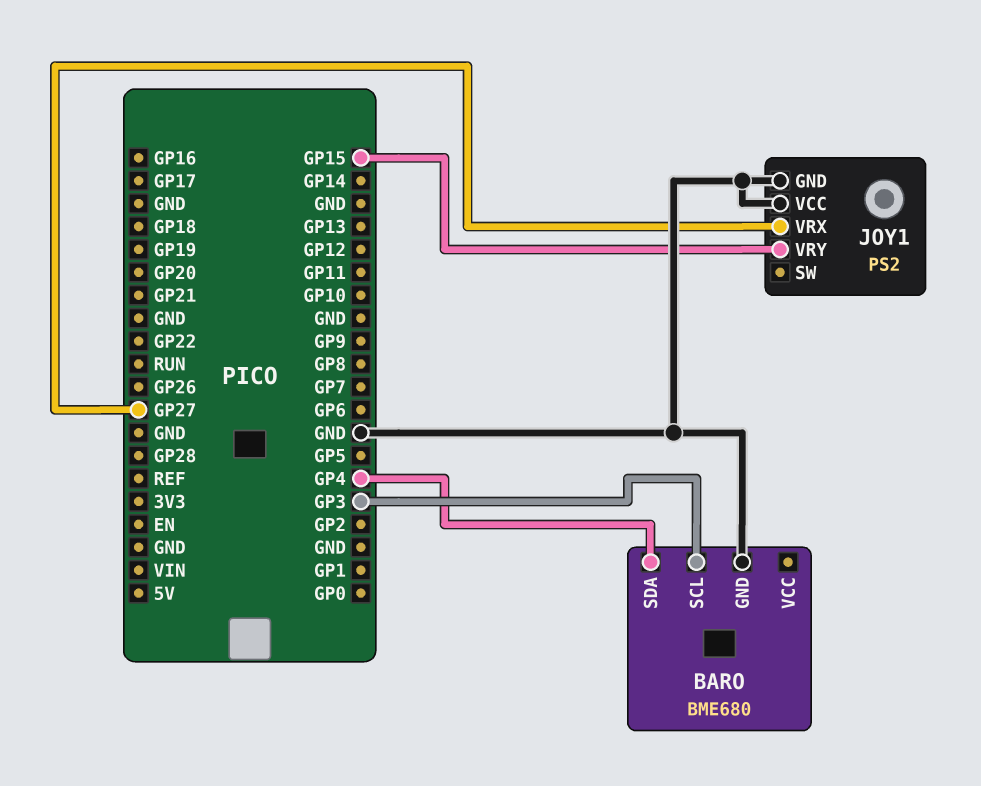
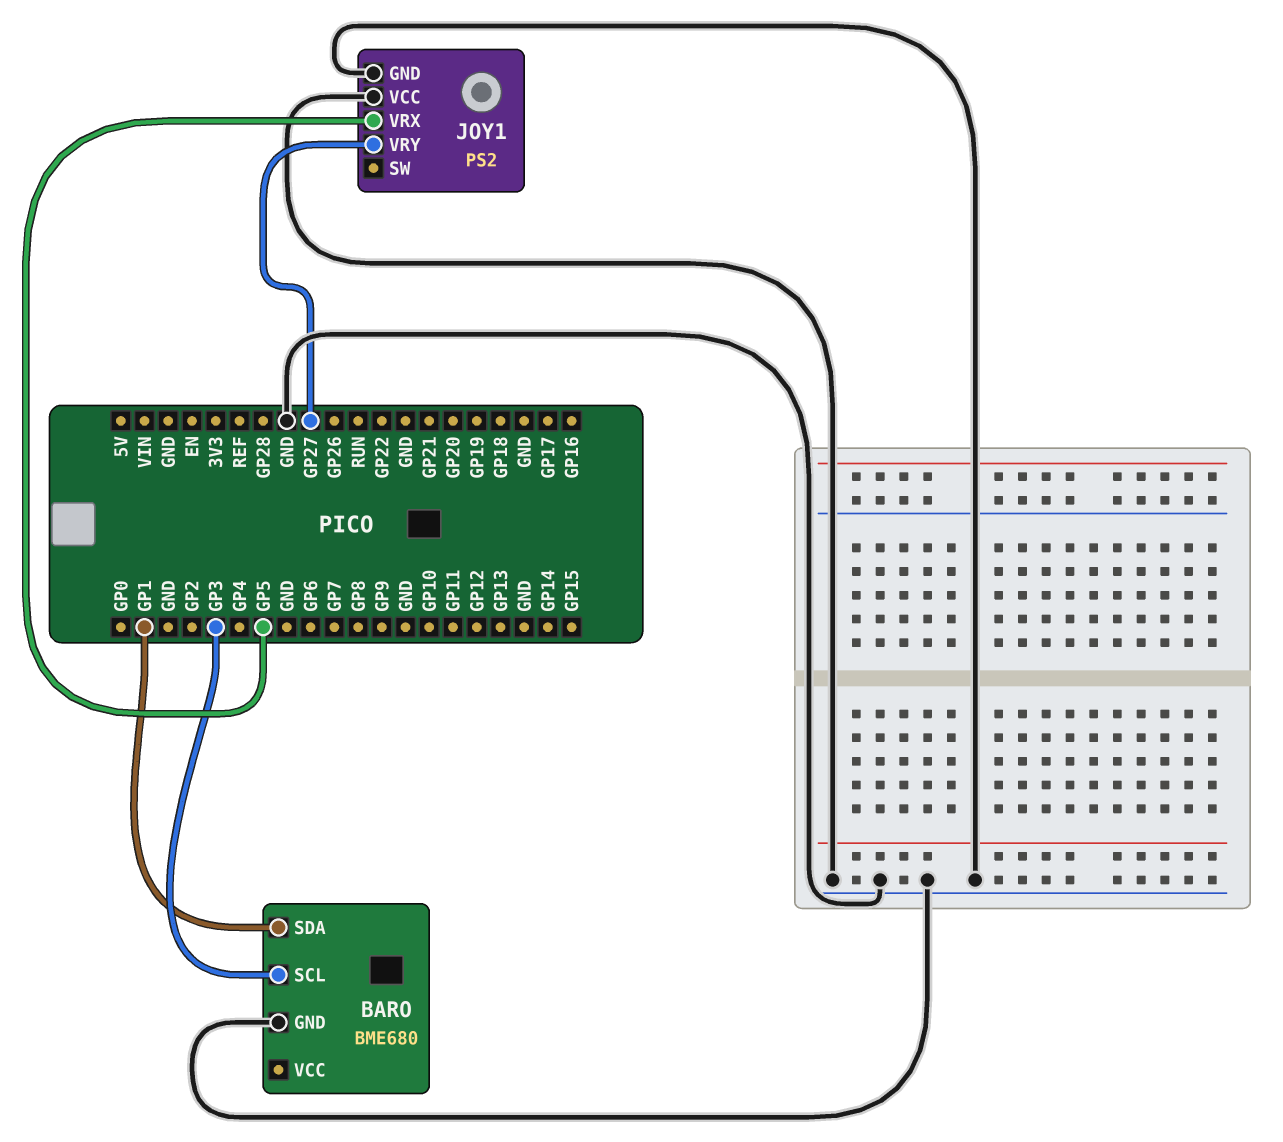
BARO pin SDA: GP4 -> GP1
JOY1 pin VRX: GP27 -> GP5
JOY1 pin VRY: GP15 -> GP27

